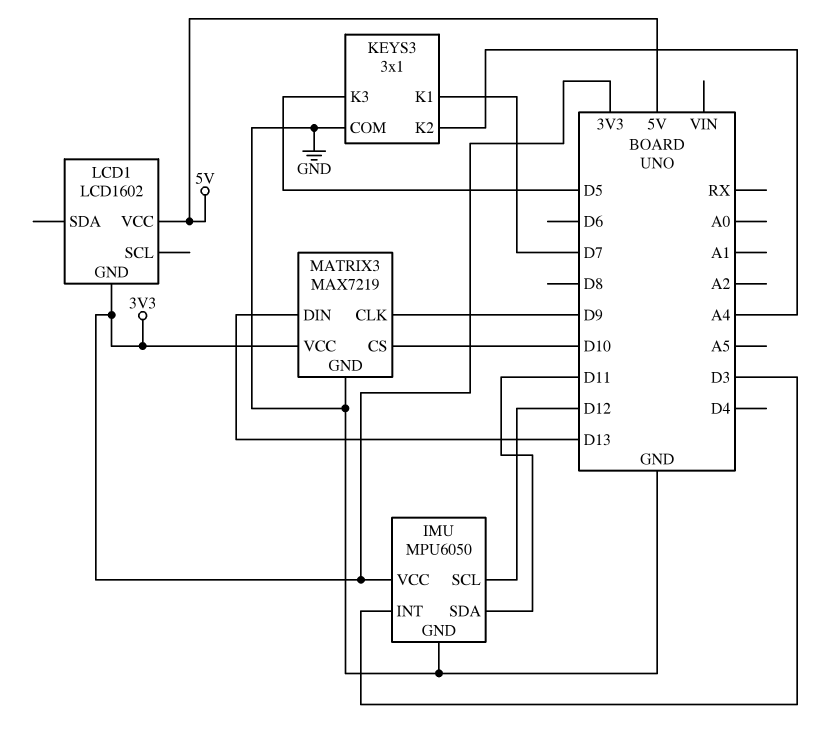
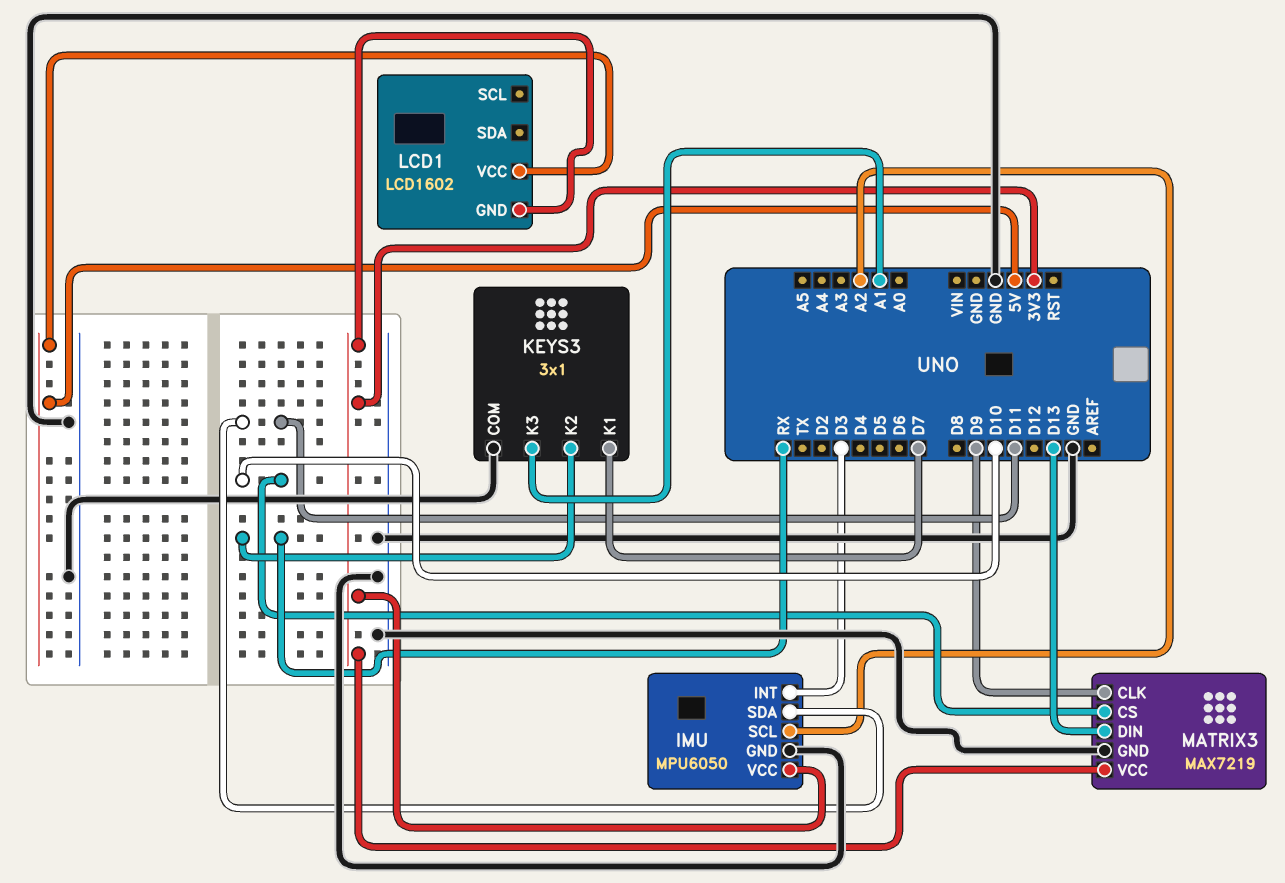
IMU pin SCL: D12 -> A2
KEYS3 pin K2: A4 -> RX
KEYS3 pin K3: D5 -> A1

